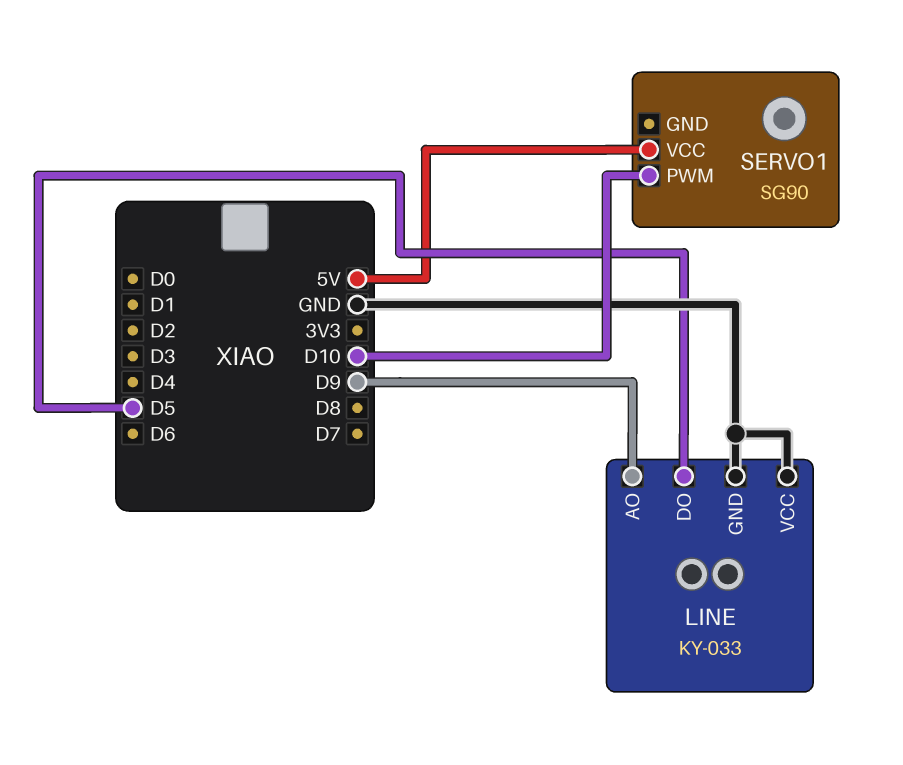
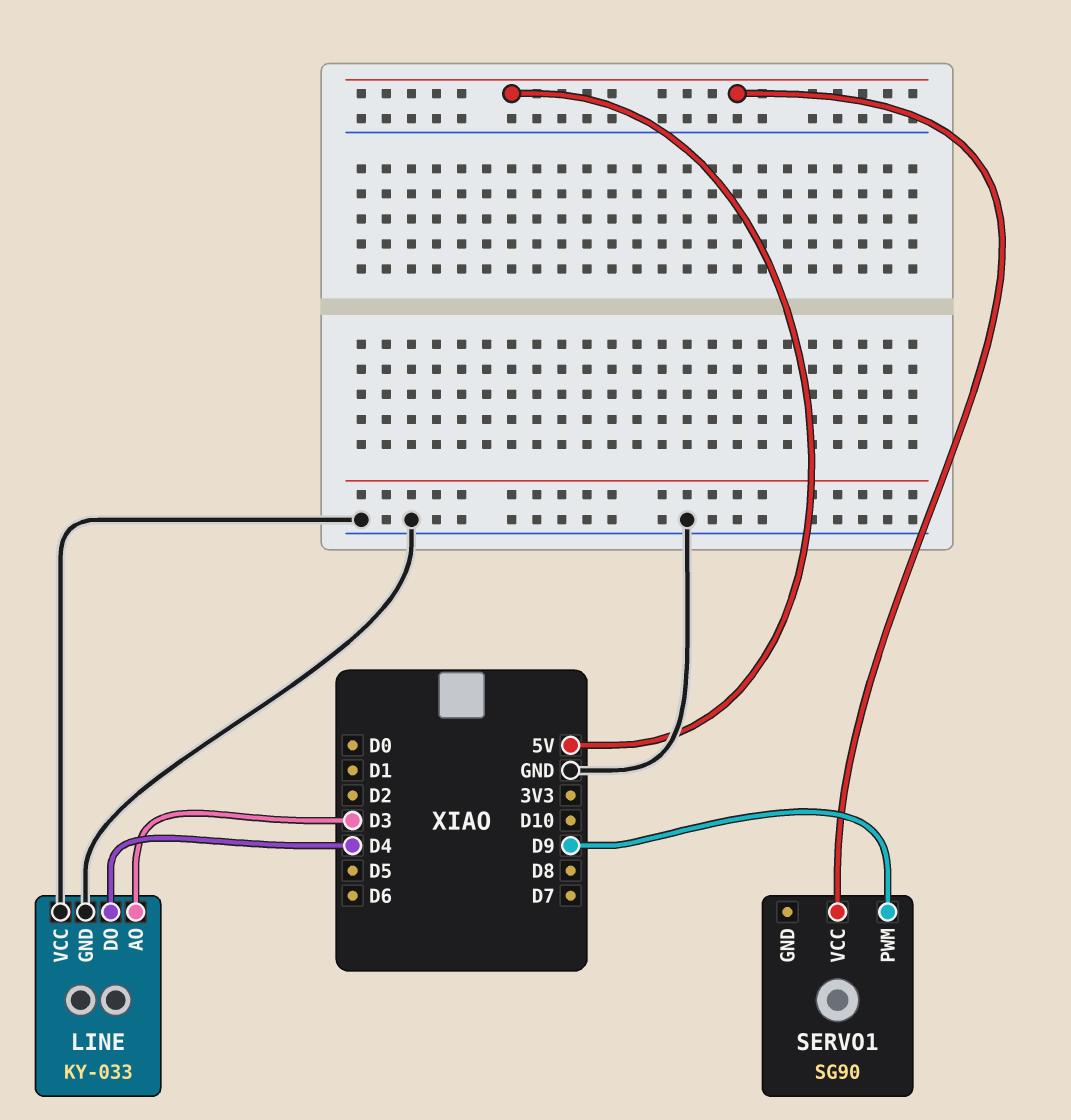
LINE pin AO: D9 -> D3
LINE pin DO: D5 -> D4
SERVO1 pin PWM: D10 -> D9

